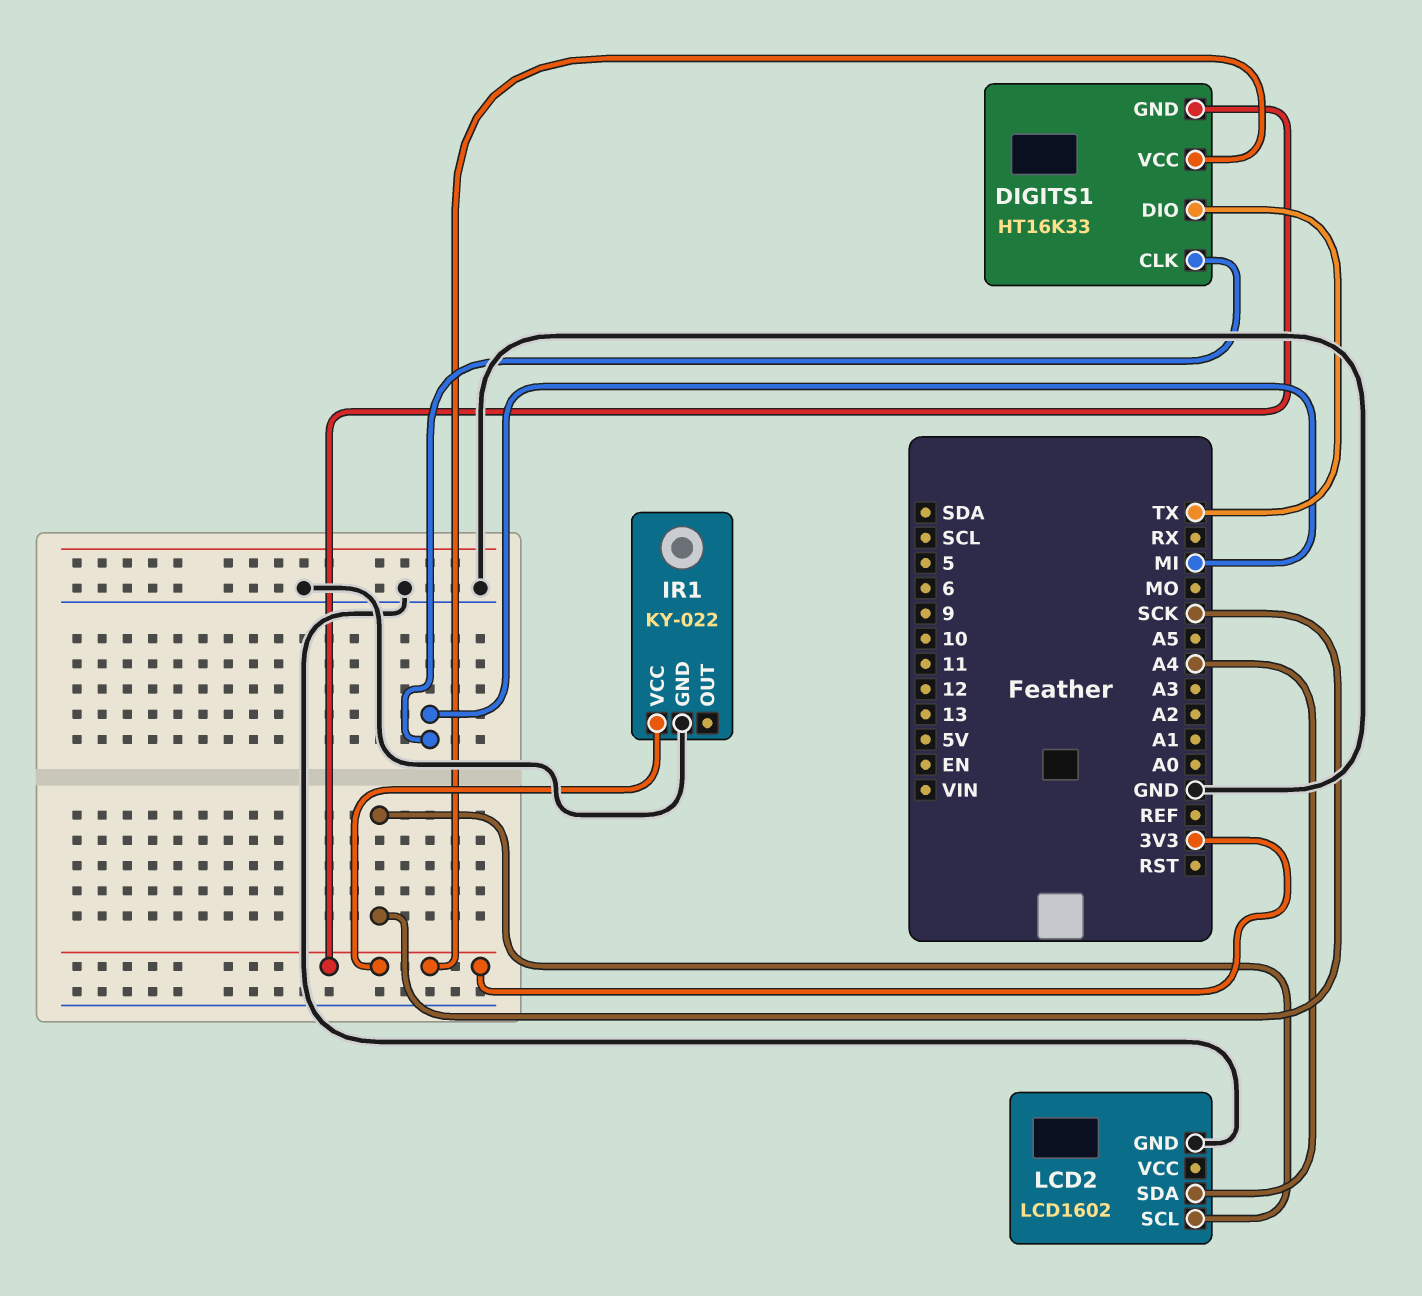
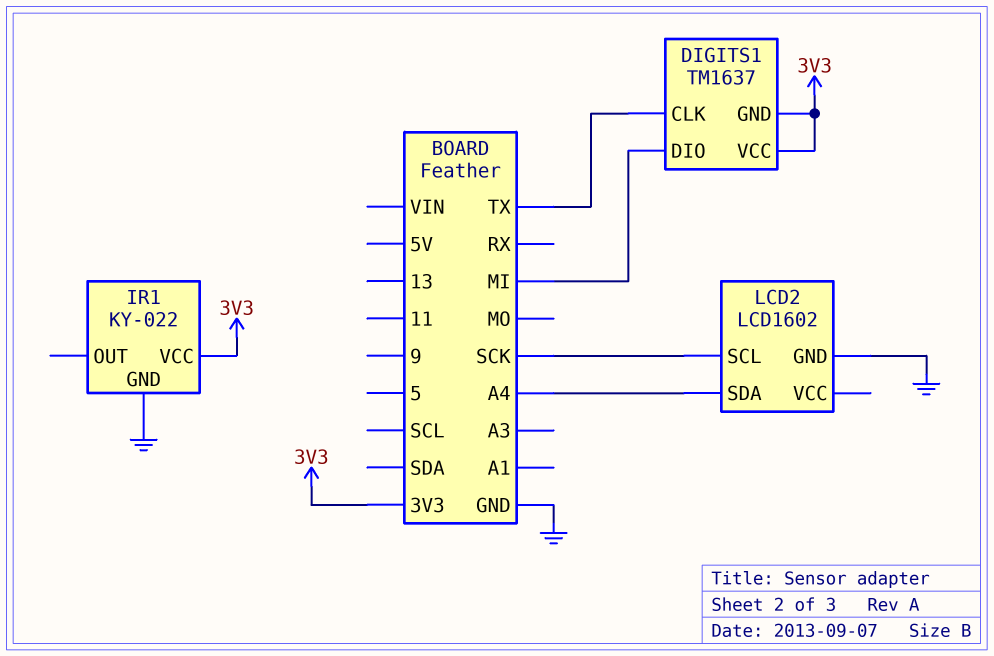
DIGITS1: HT16K33 -> TM1637
DIGITS1 pin CLK: MI -> TX
DIGITS1 pin DIO: TX -> MI

